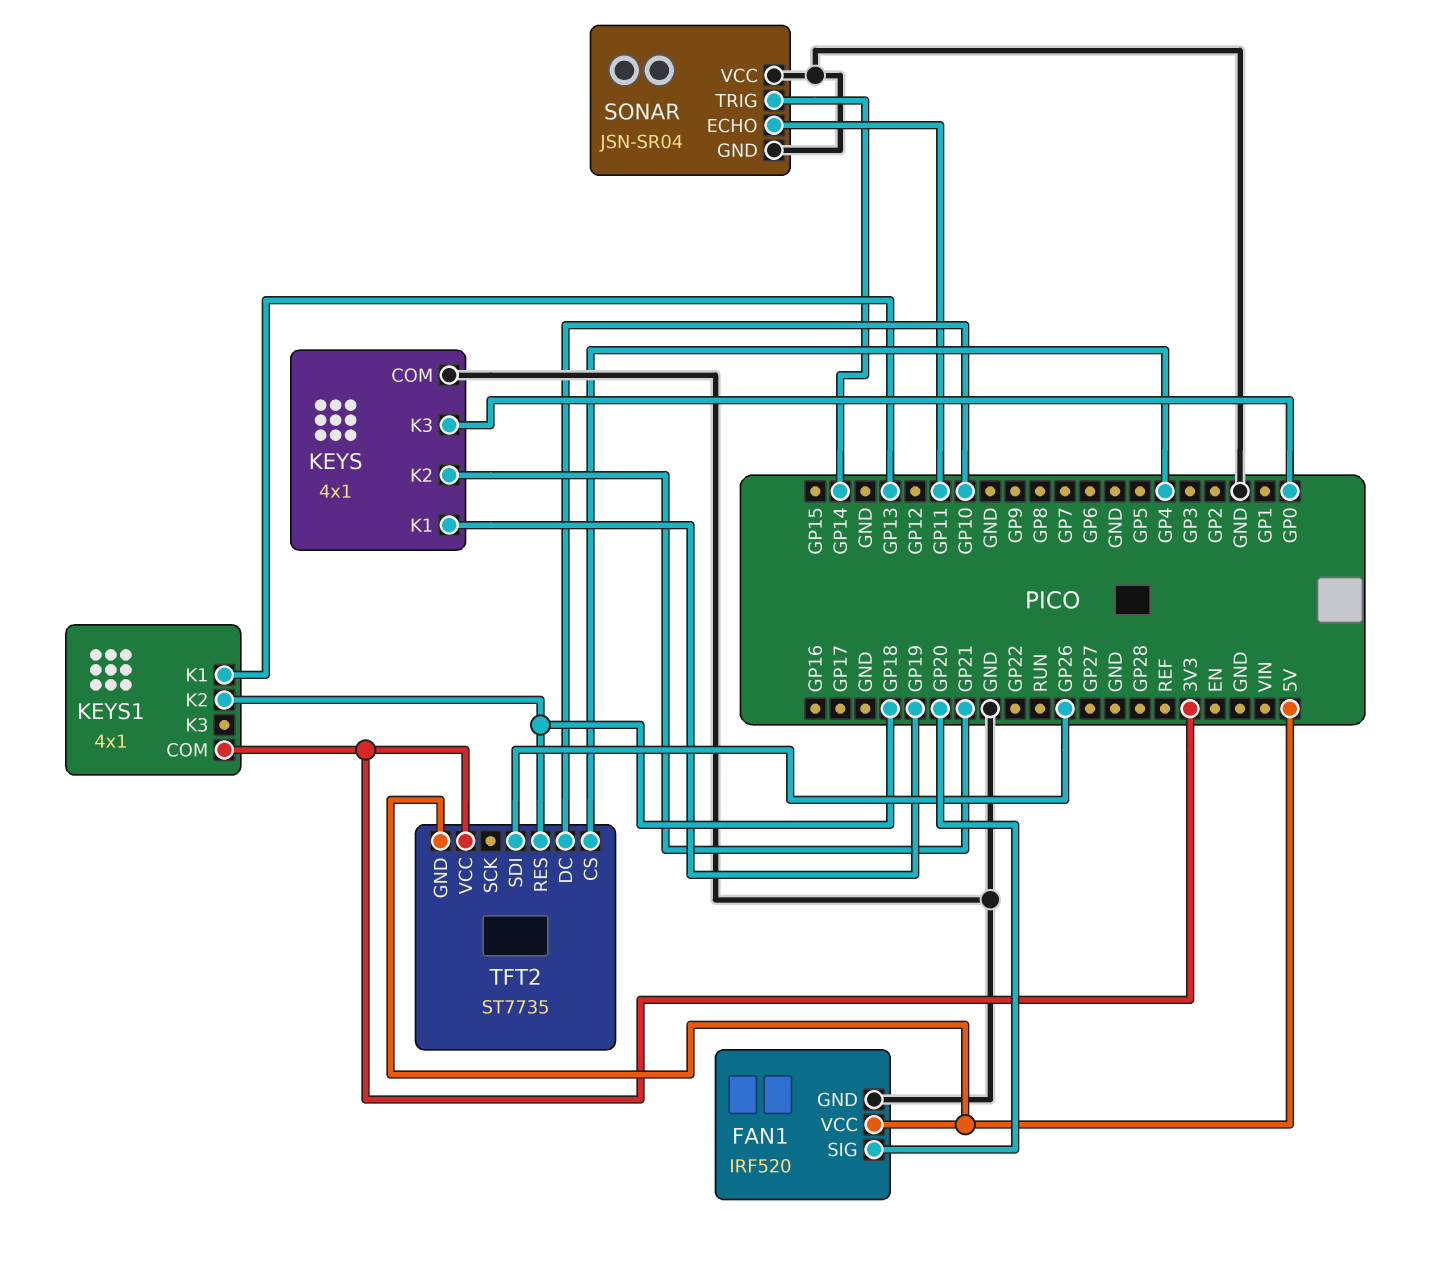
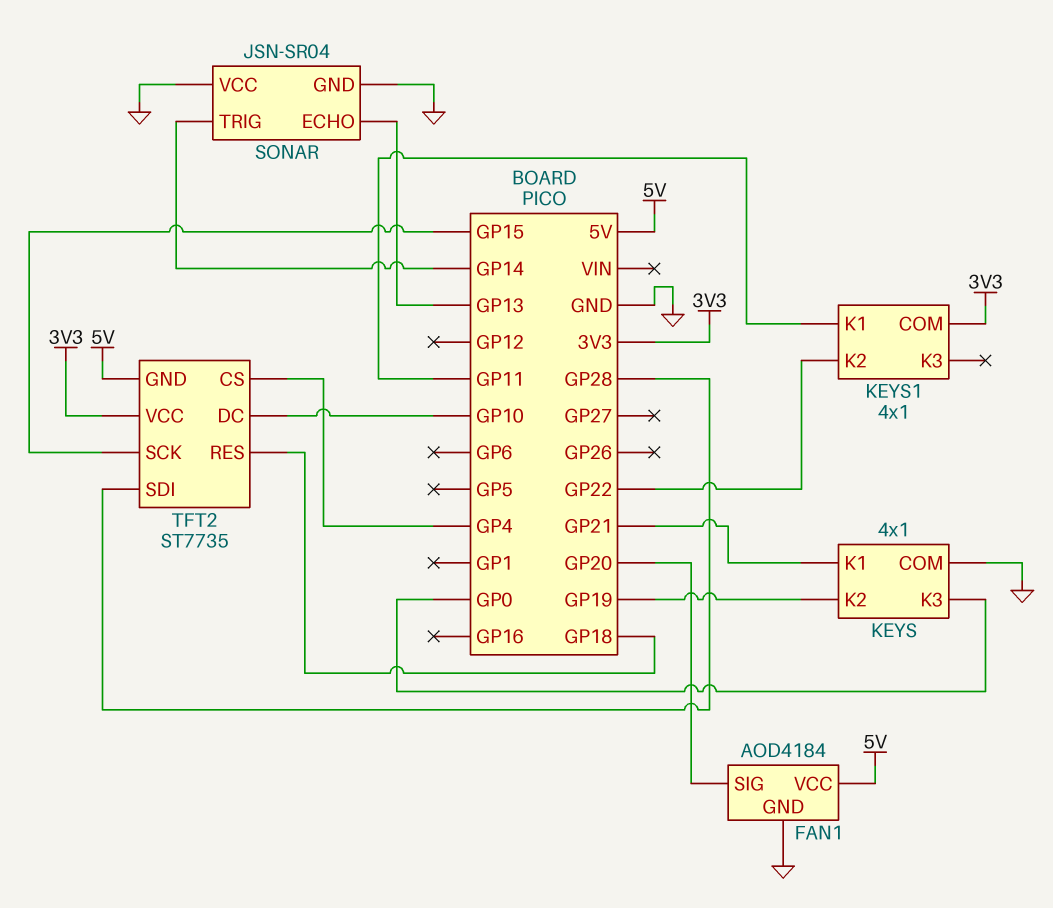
FAN1: IRF520 -> AOD4184
KEYS pin K1: GP19 -> GP21
KEYS pin K2: GP21 -> GP19
KEYS1 pin K1: GP13 -> GP11
KEYS1 pin K2: GP18 -> GP22
SONAR pin ECHO: GP11 -> GP13
TFT2 pin SCK: none -> GP15
TFT2 pin SDI: GP26 -> GP28

